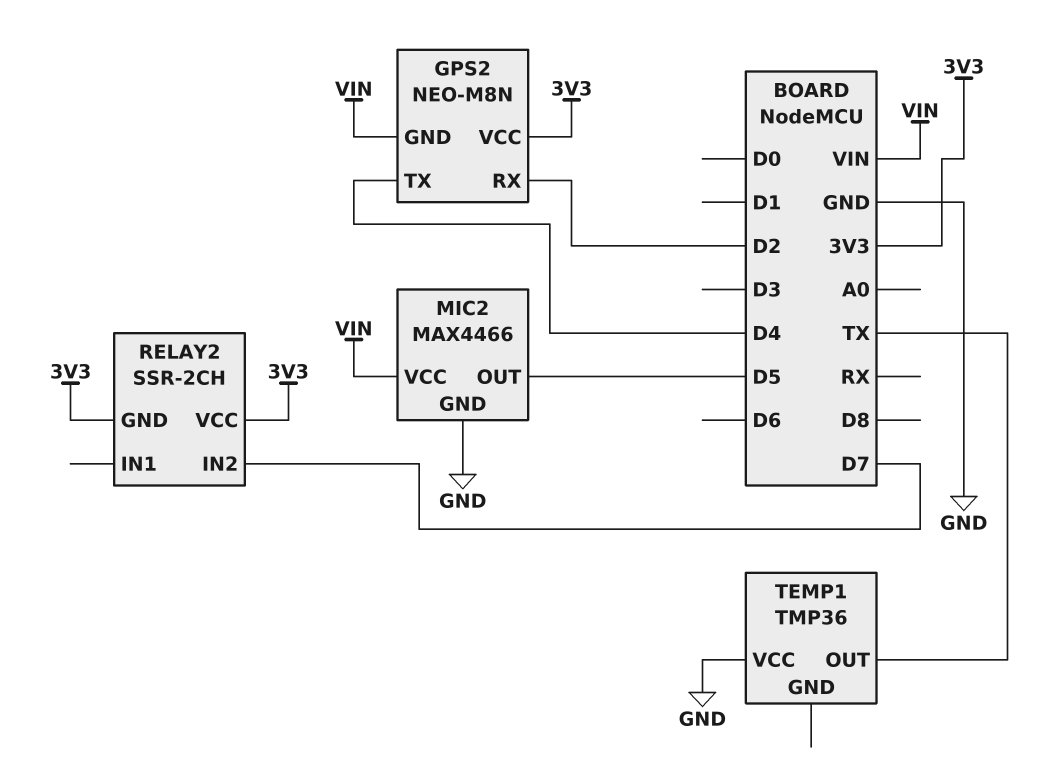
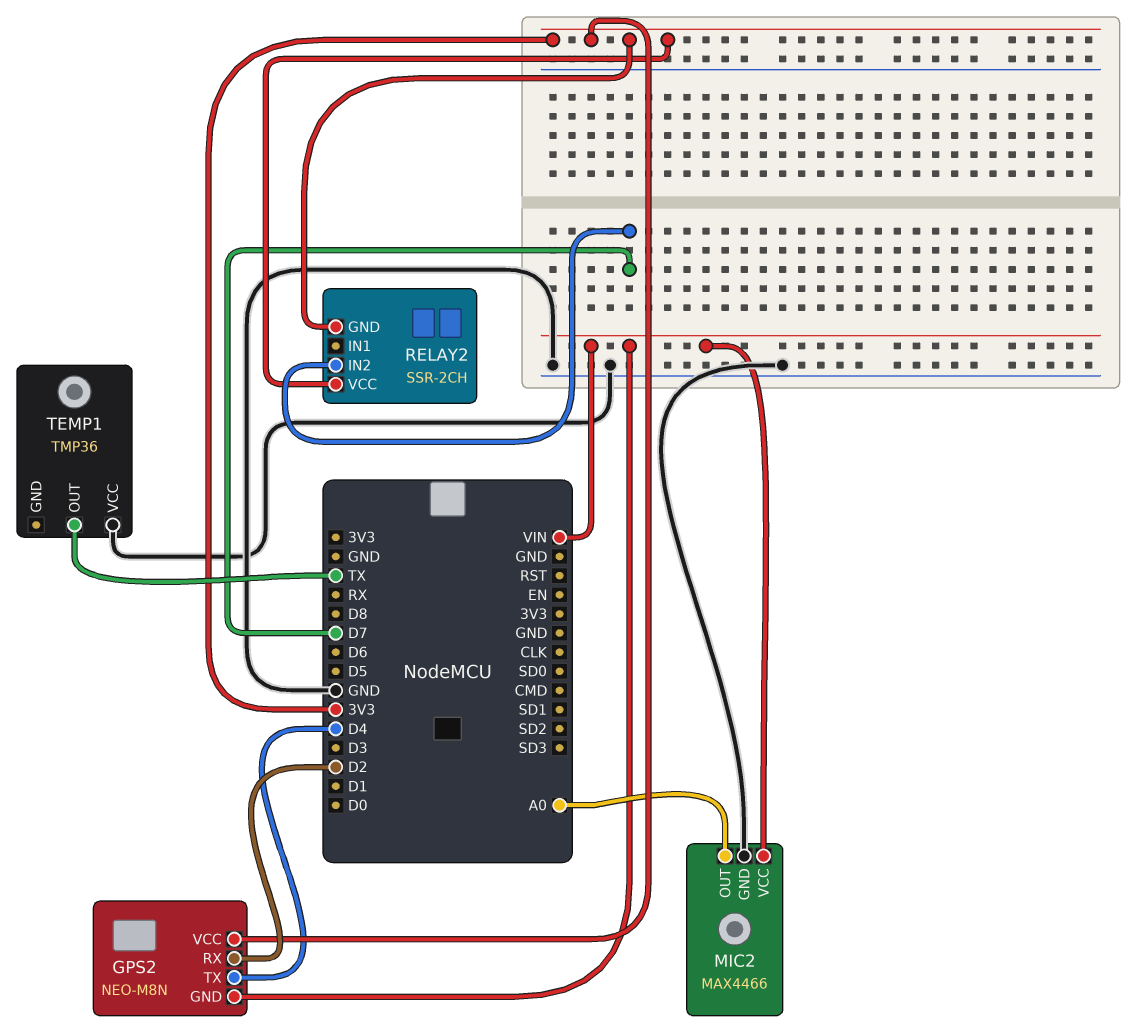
MIC2 pin OUT: D5 -> A0

